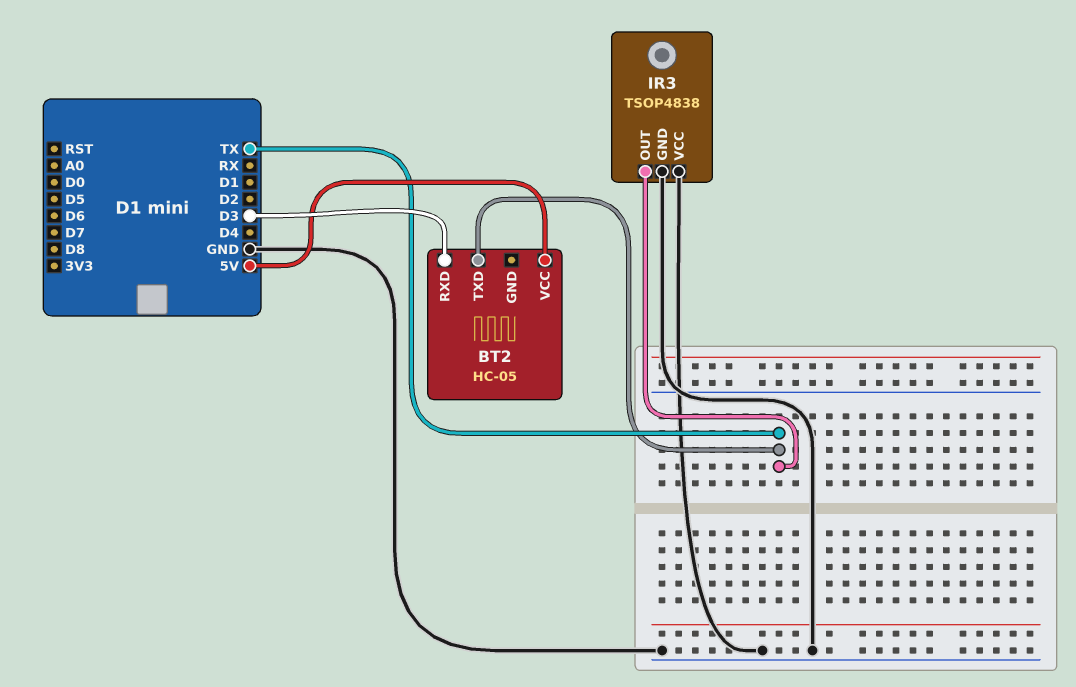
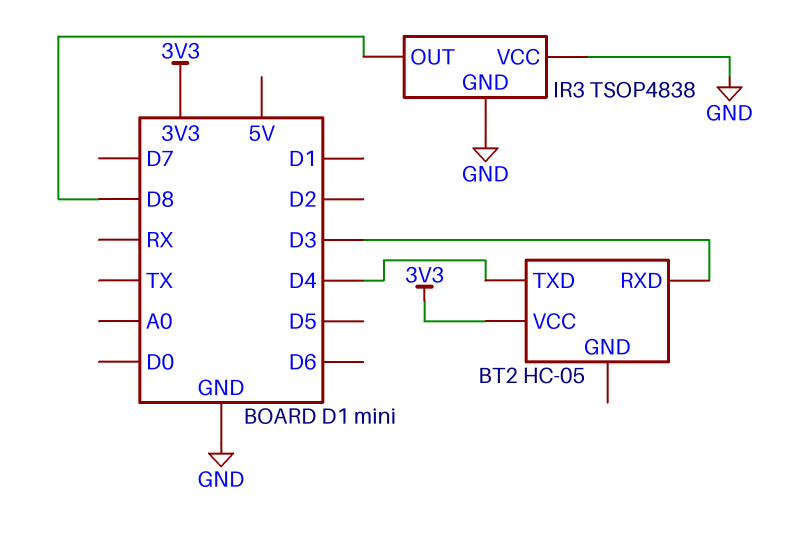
BT2 pin TXD: TX -> D4
BT2 pin VCC: 5V -> 3V3
IR3 pin OUT: TX -> D8

